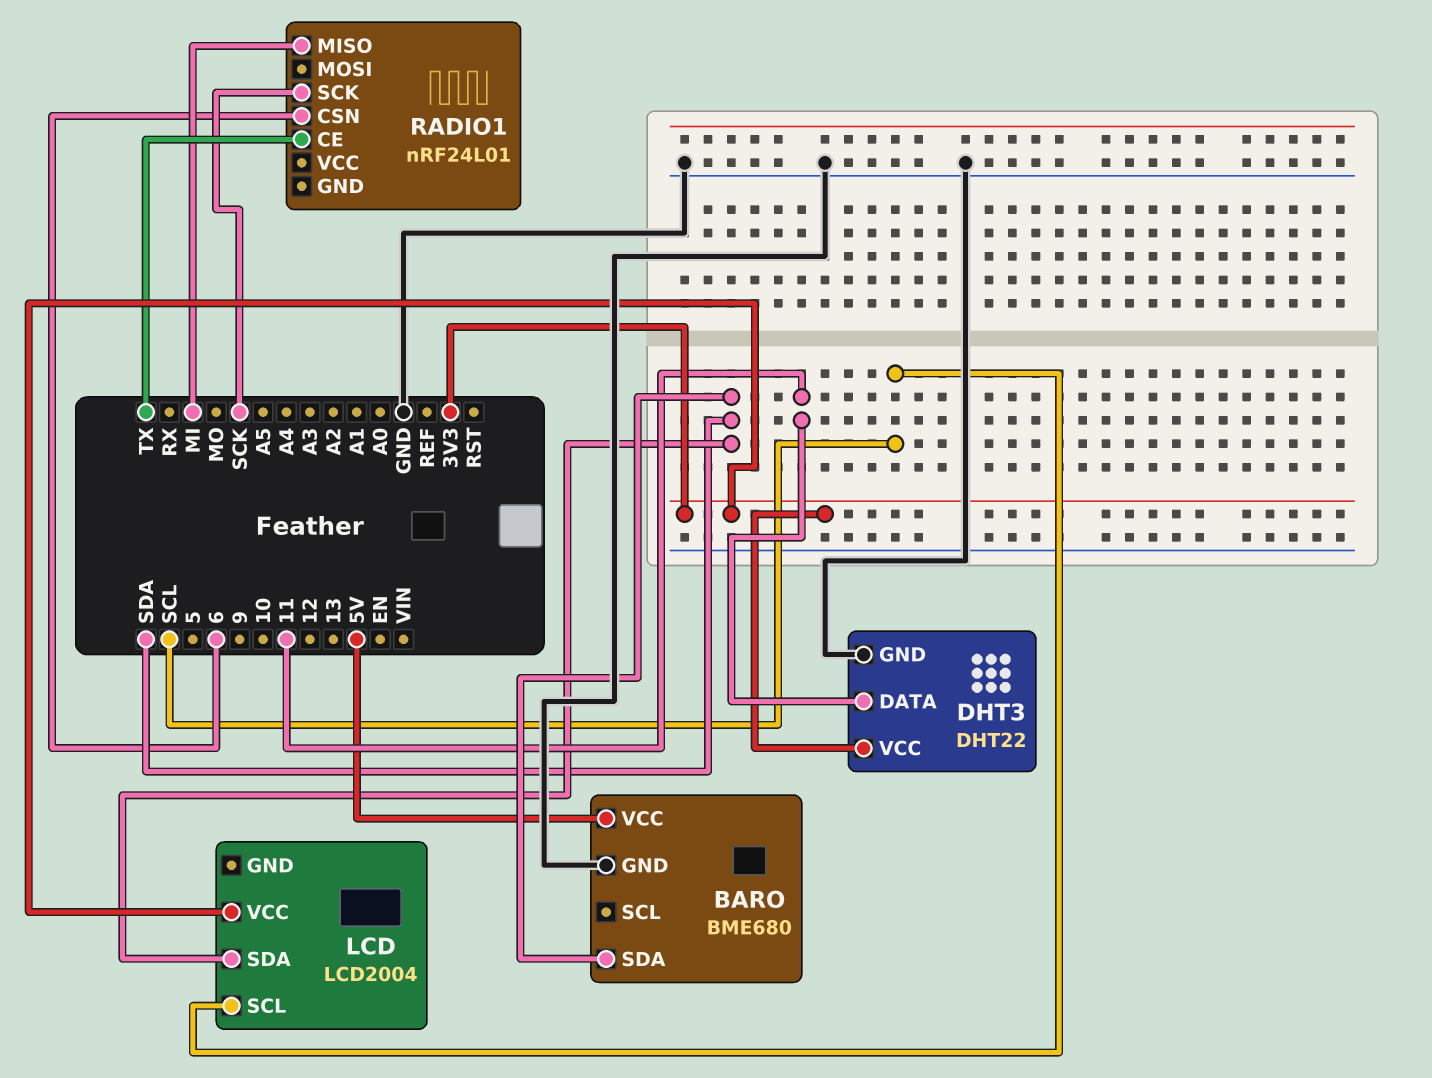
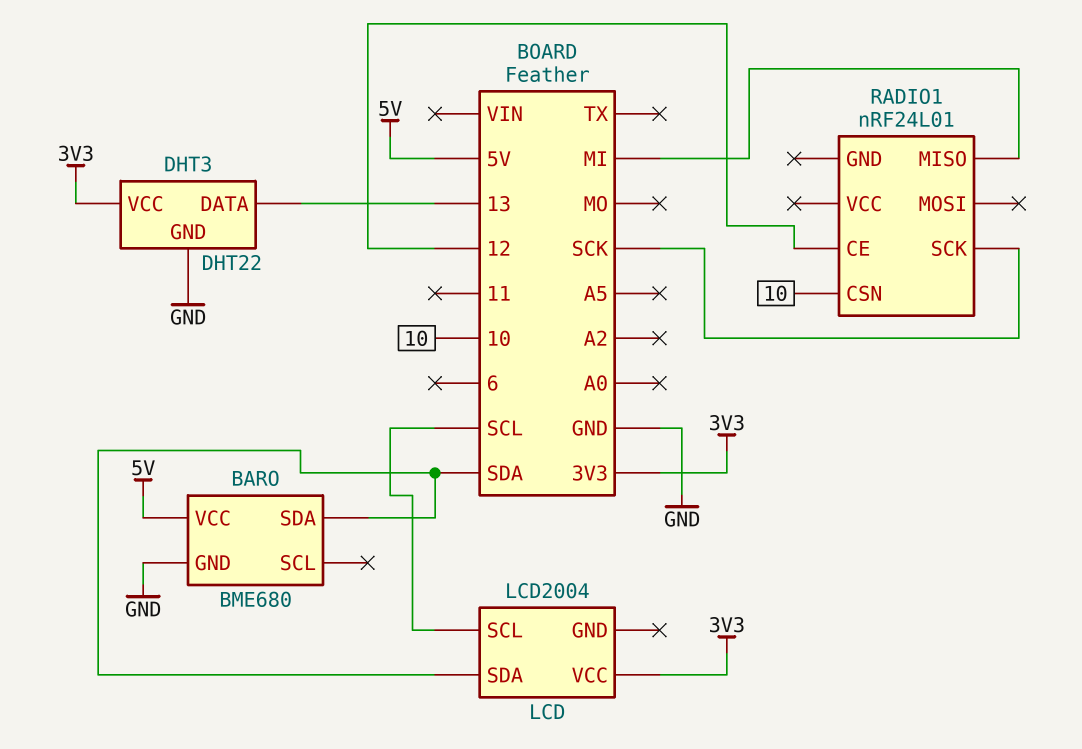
DHT3 pin DATA: 11 -> 13
RADIO1 pin CE: TX -> 12
RADIO1 pin CSN: 6 -> 10

